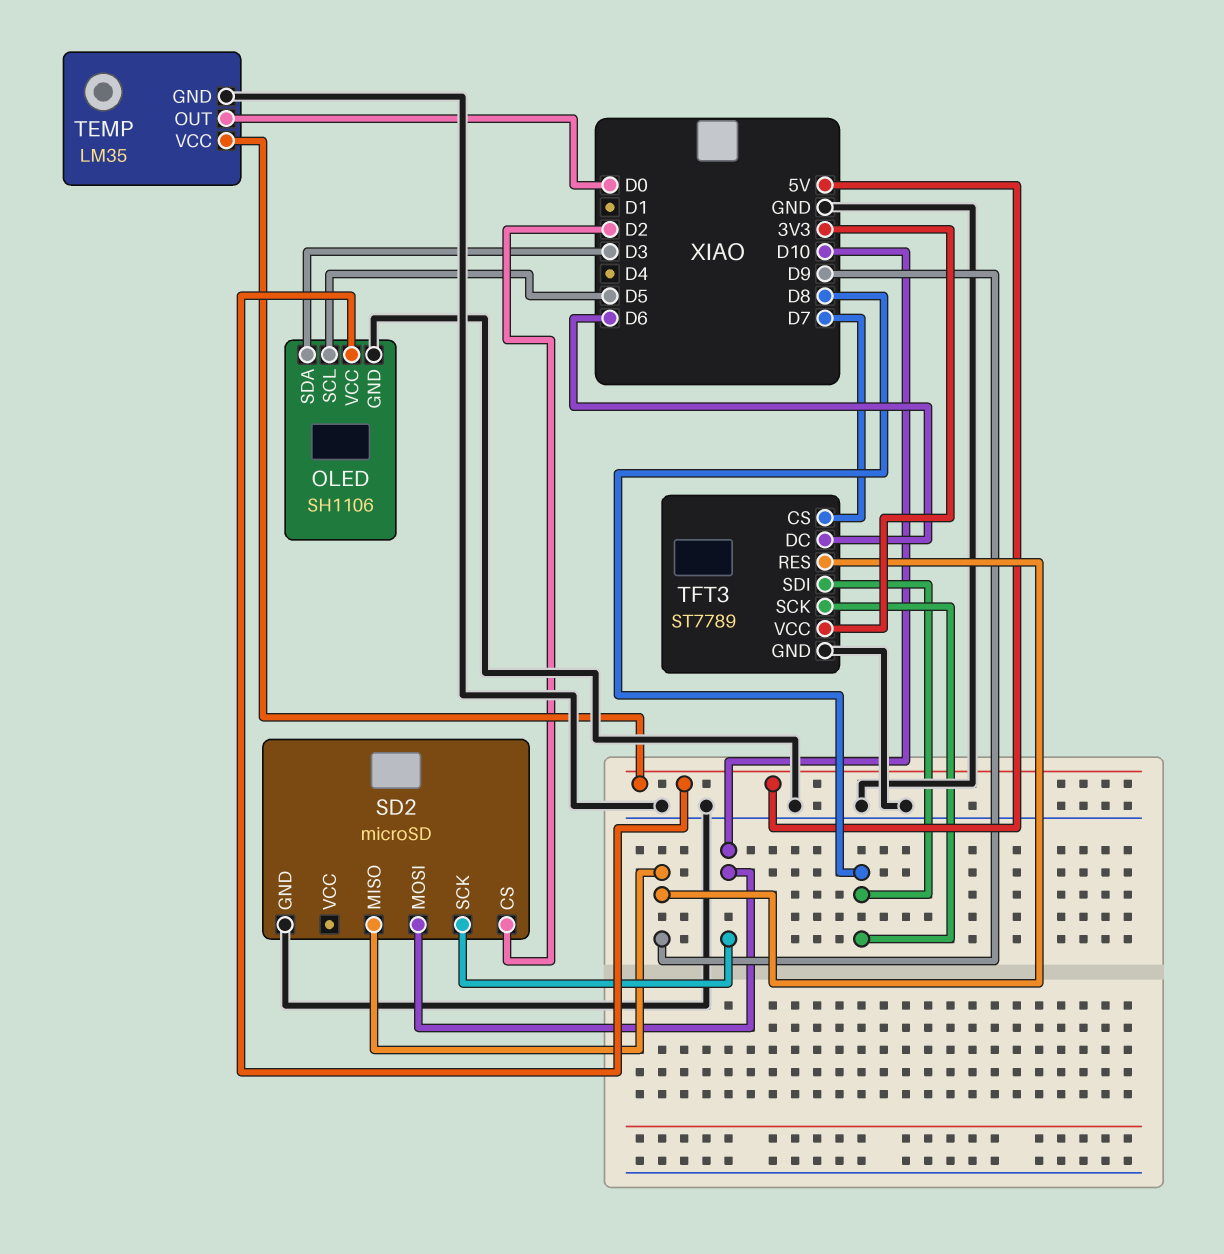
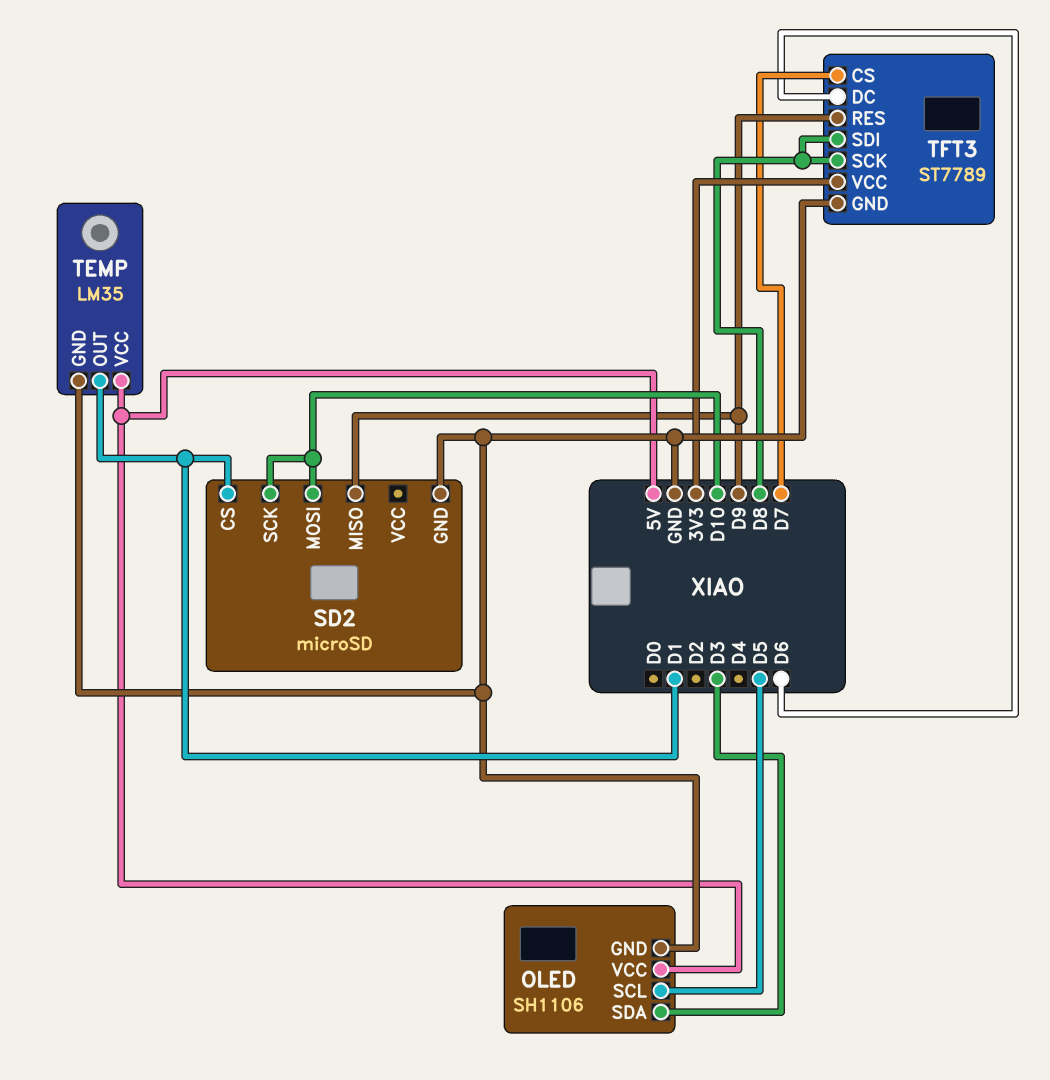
SD2 pin CS: D2 -> D1
TEMP pin OUT: D0 -> D1

